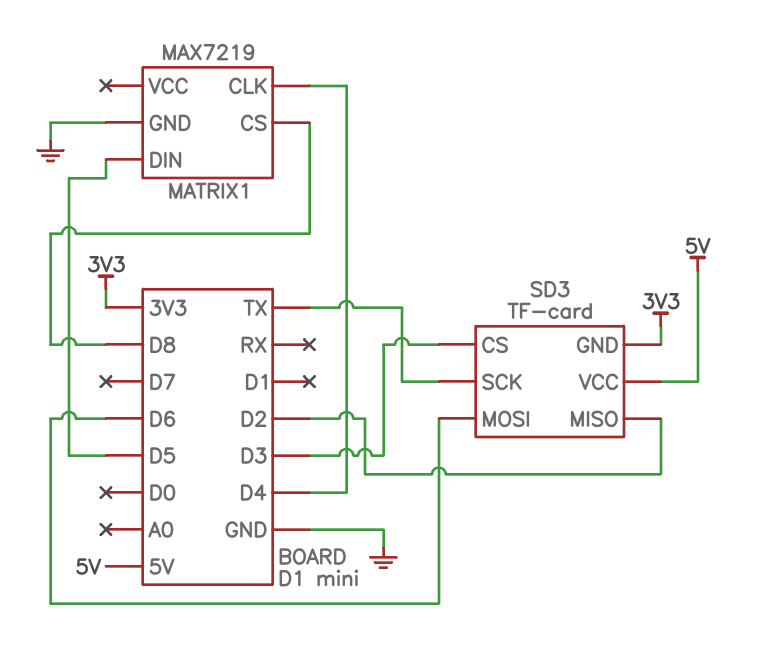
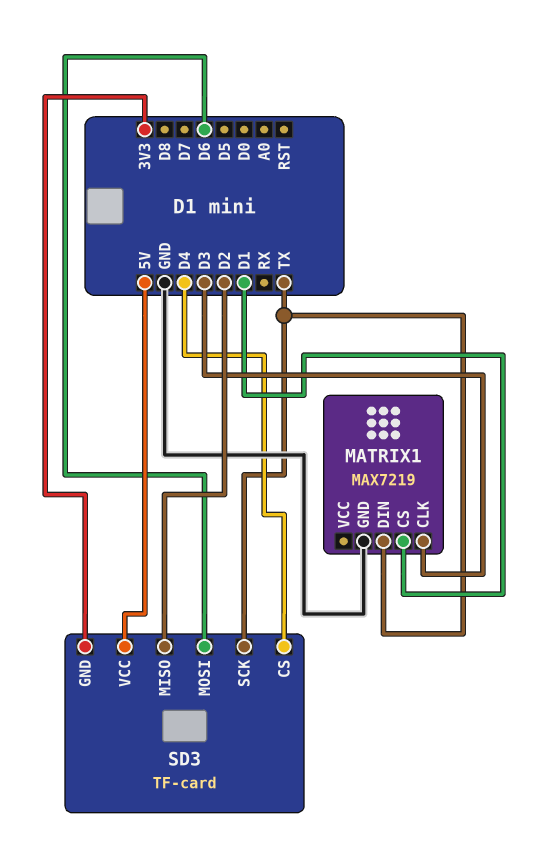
MATRIX1 pin CLK: D4 -> D3
MATRIX1 pin CS: D8 -> D1
MATRIX1 pin DIN: D5 -> TX
SD3 pin CS: D3 -> D4

